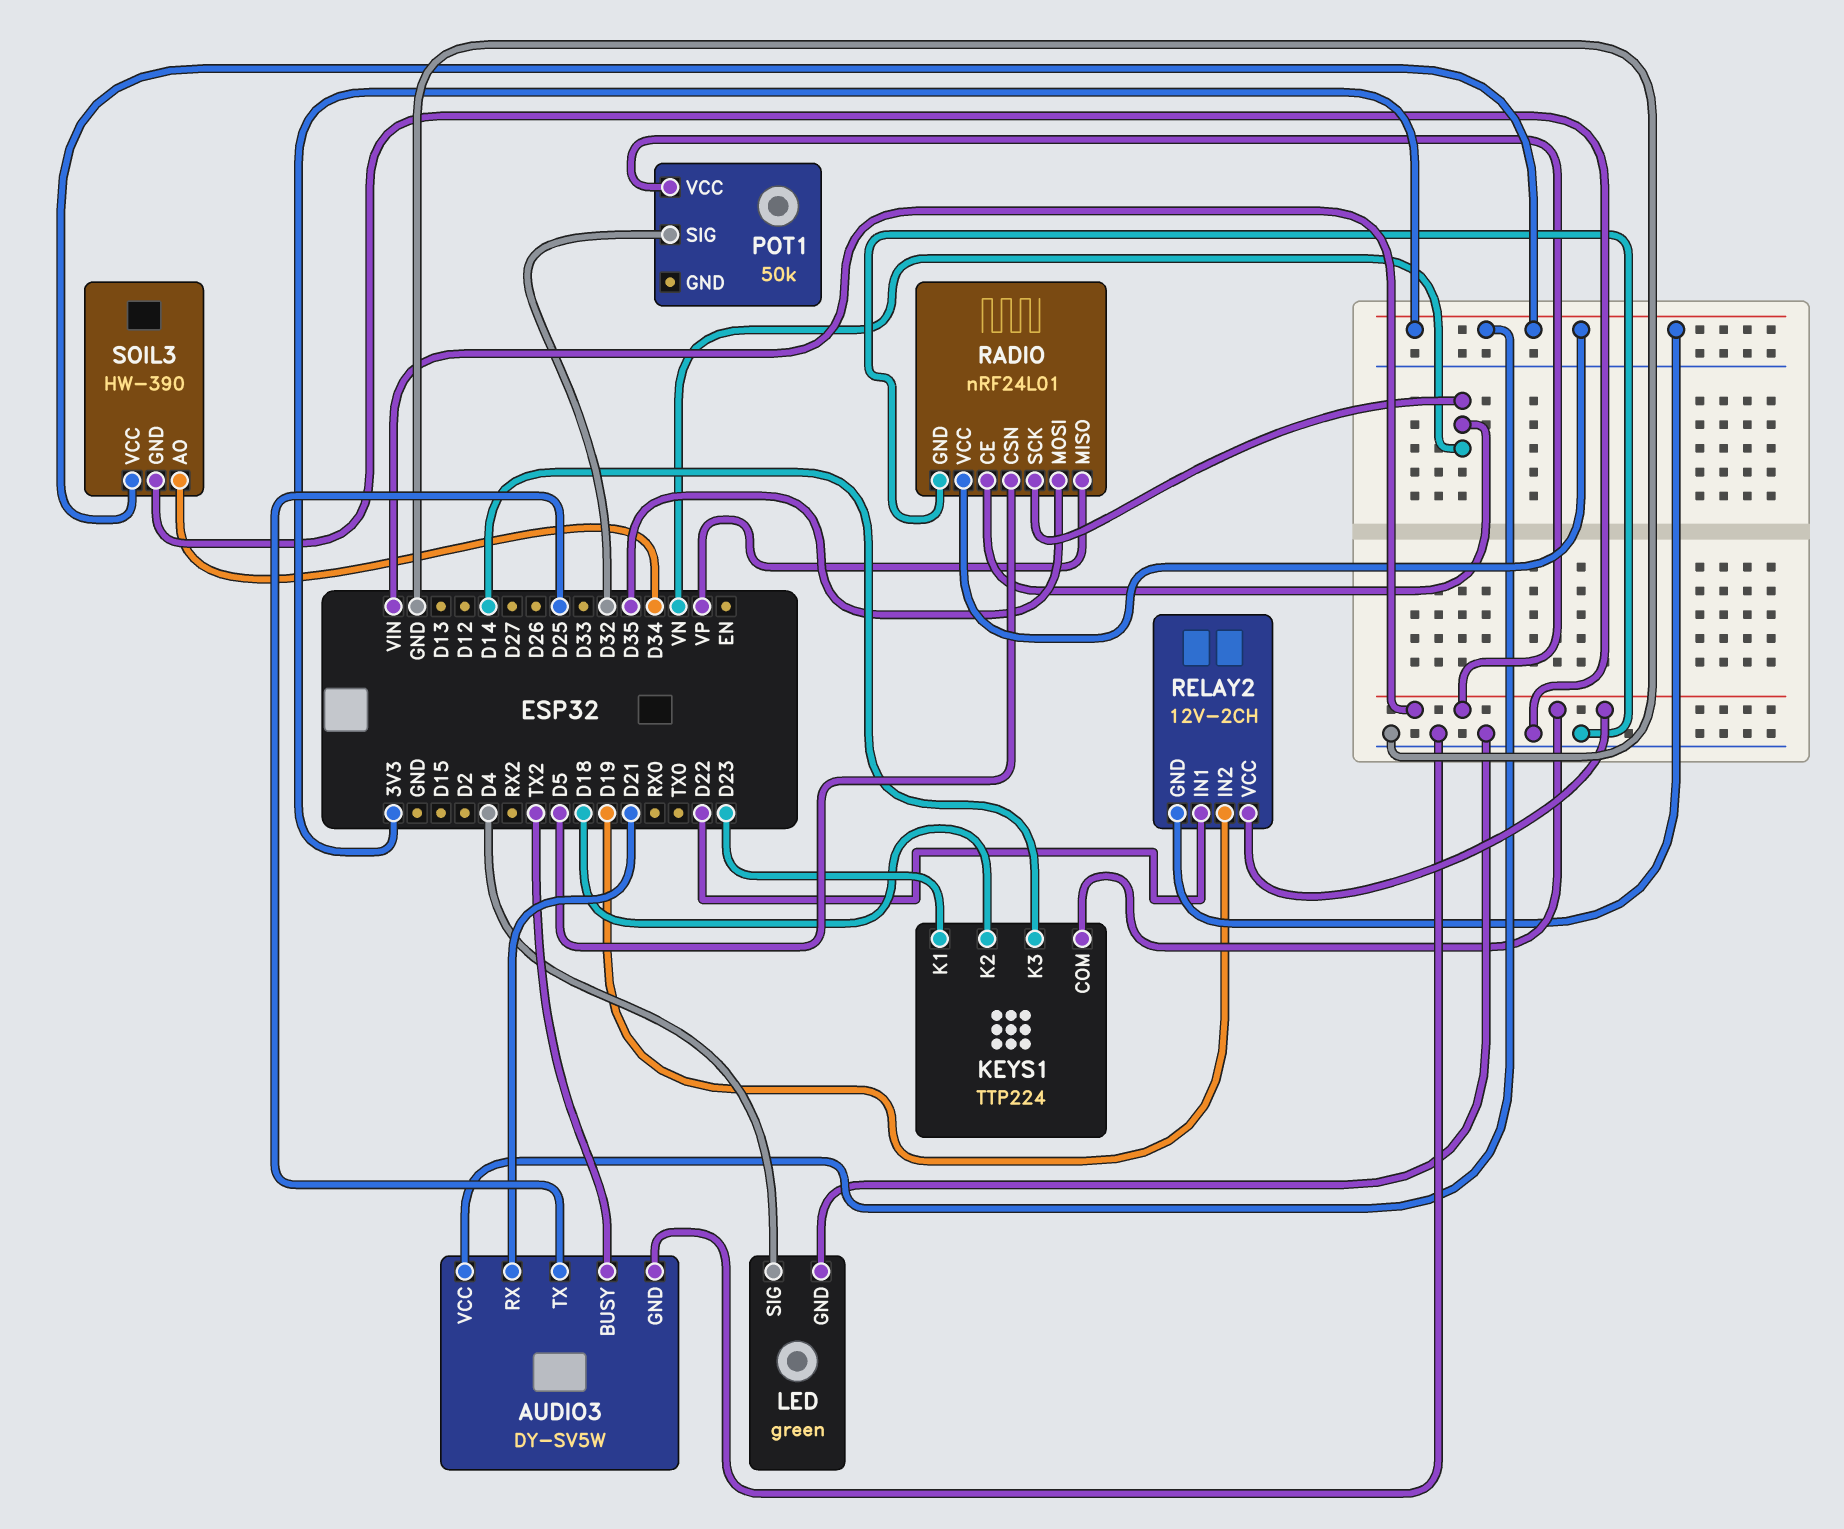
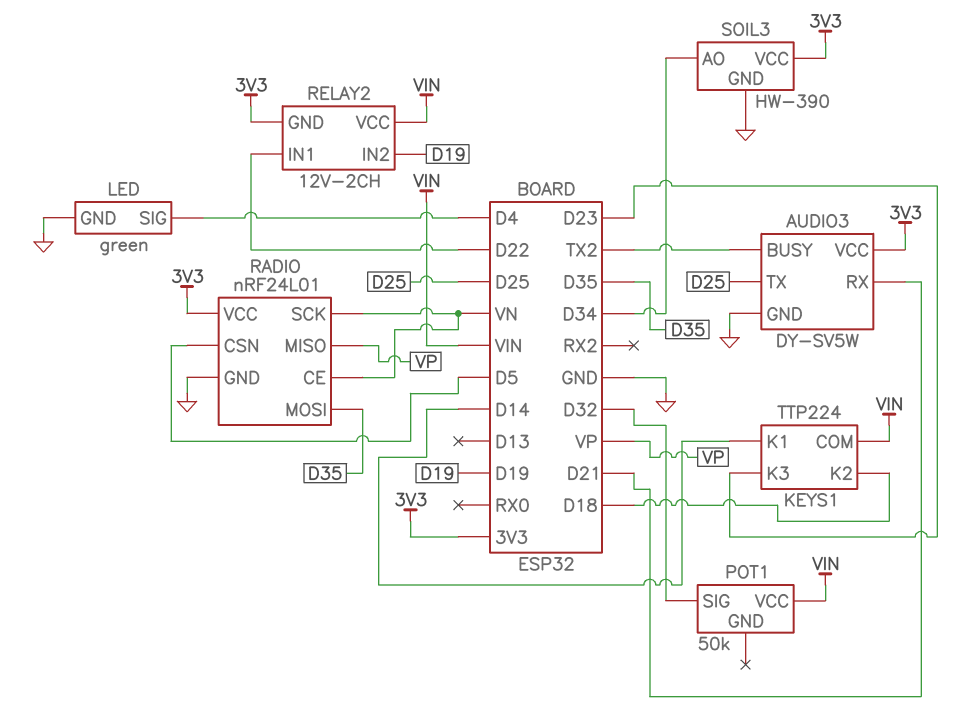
KEYS1 pin K1: D23 -> D14
KEYS1 pin K3: D14 -> D23

